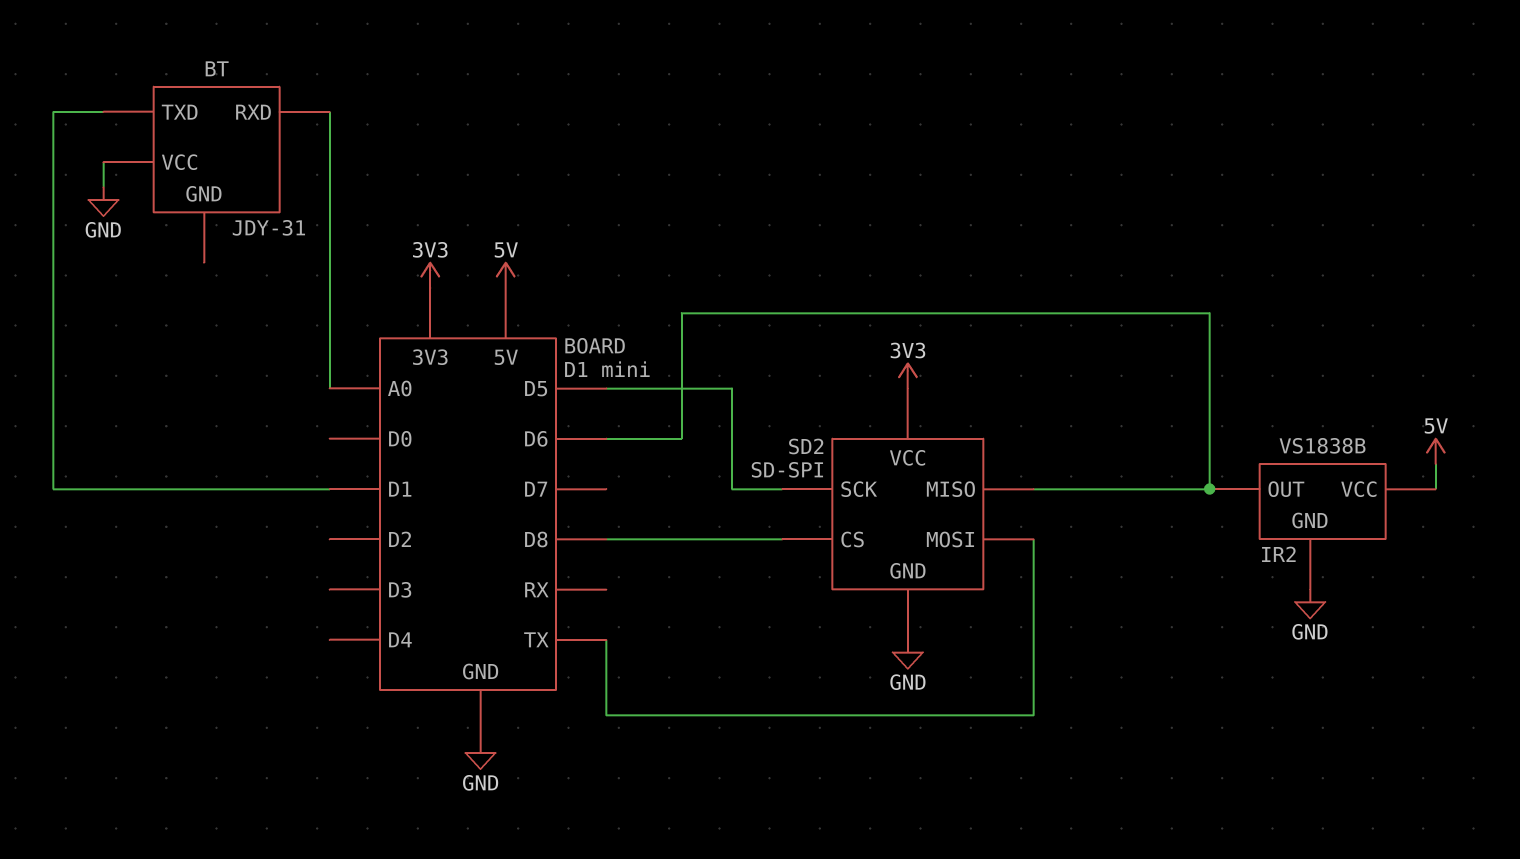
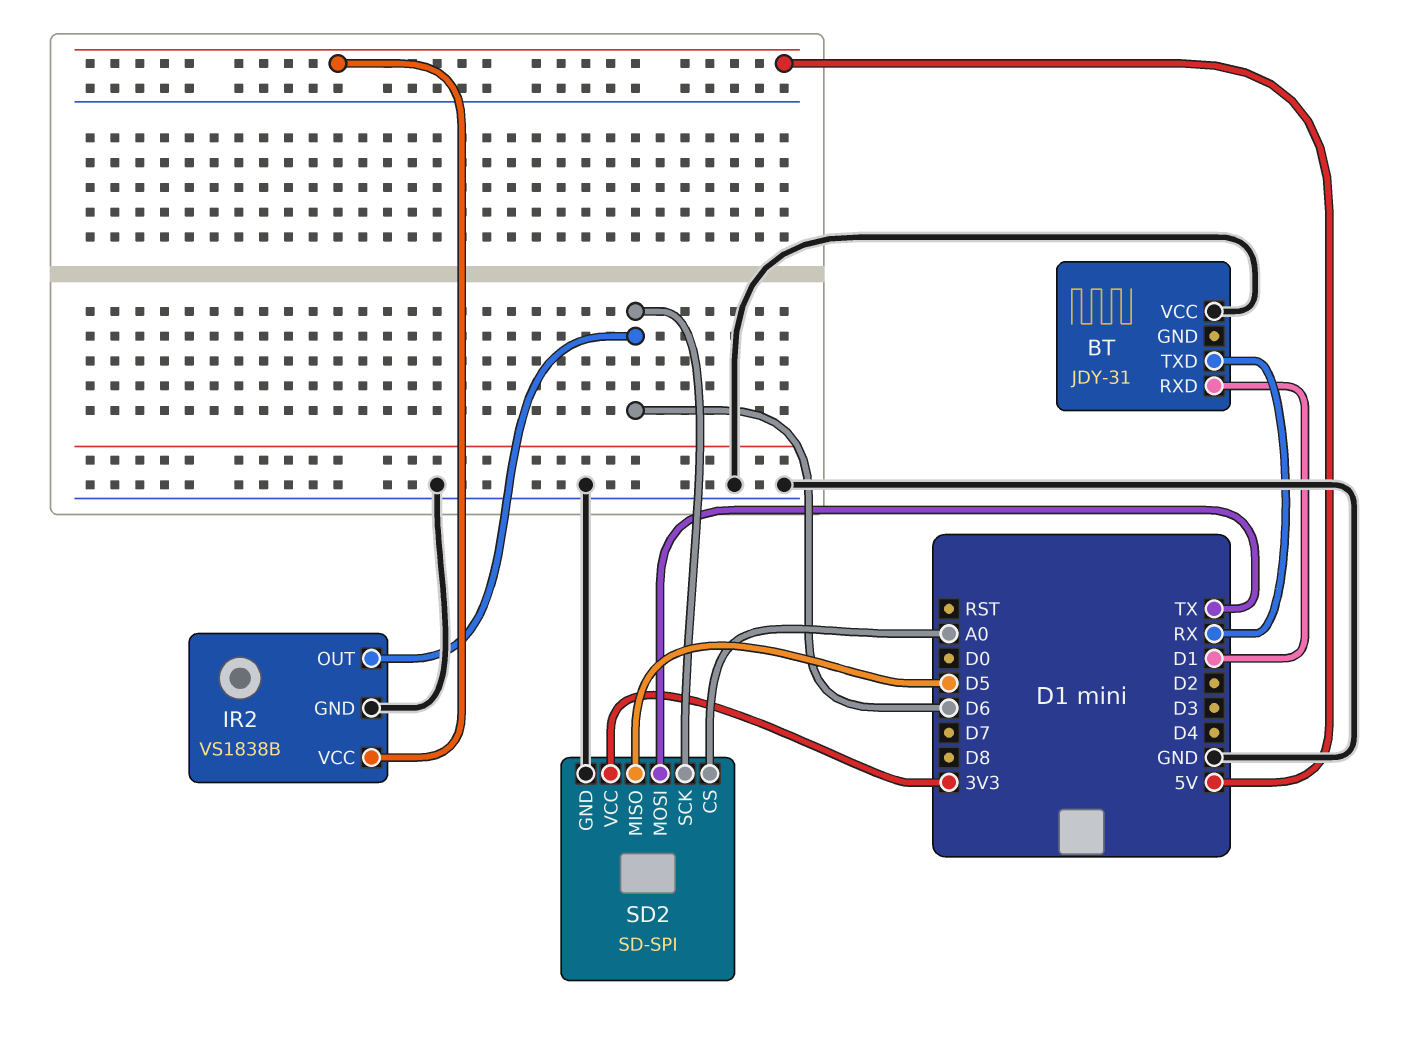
BT pin RXD: A0 -> D1
BT pin TXD: D1 -> RX
SD2 pin CS: D8 -> A0
SD2 pin MISO: D6 -> D5
SD2 pin SCK: D5 -> D6

